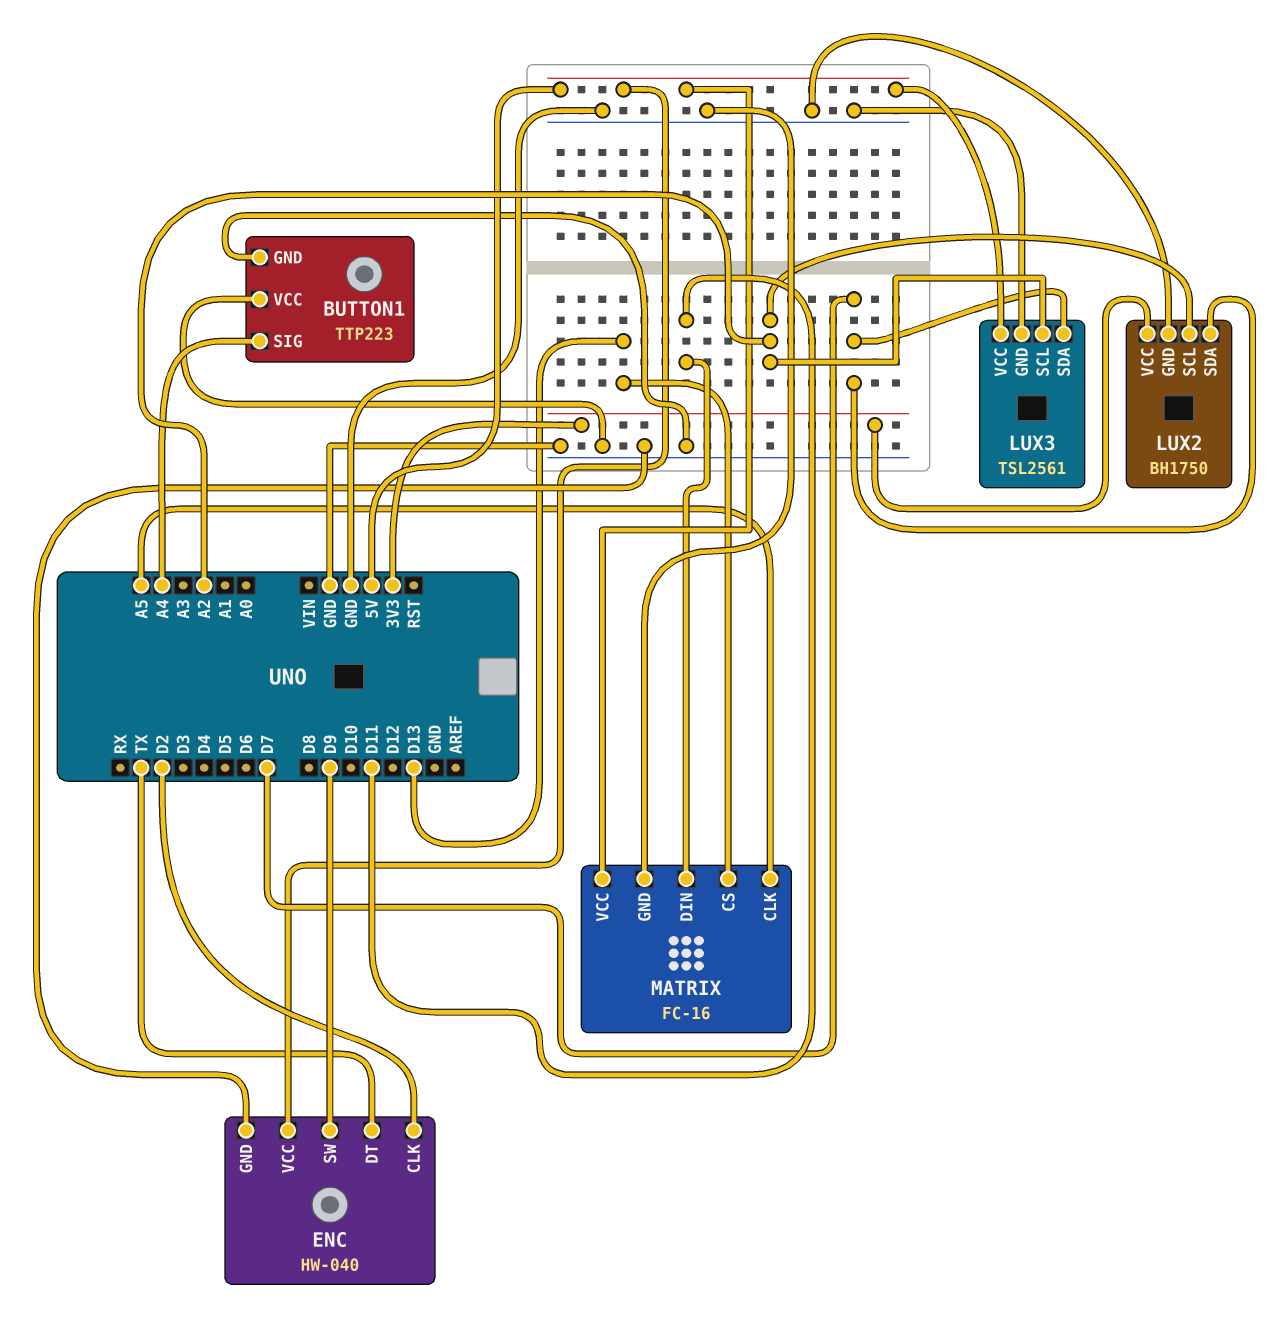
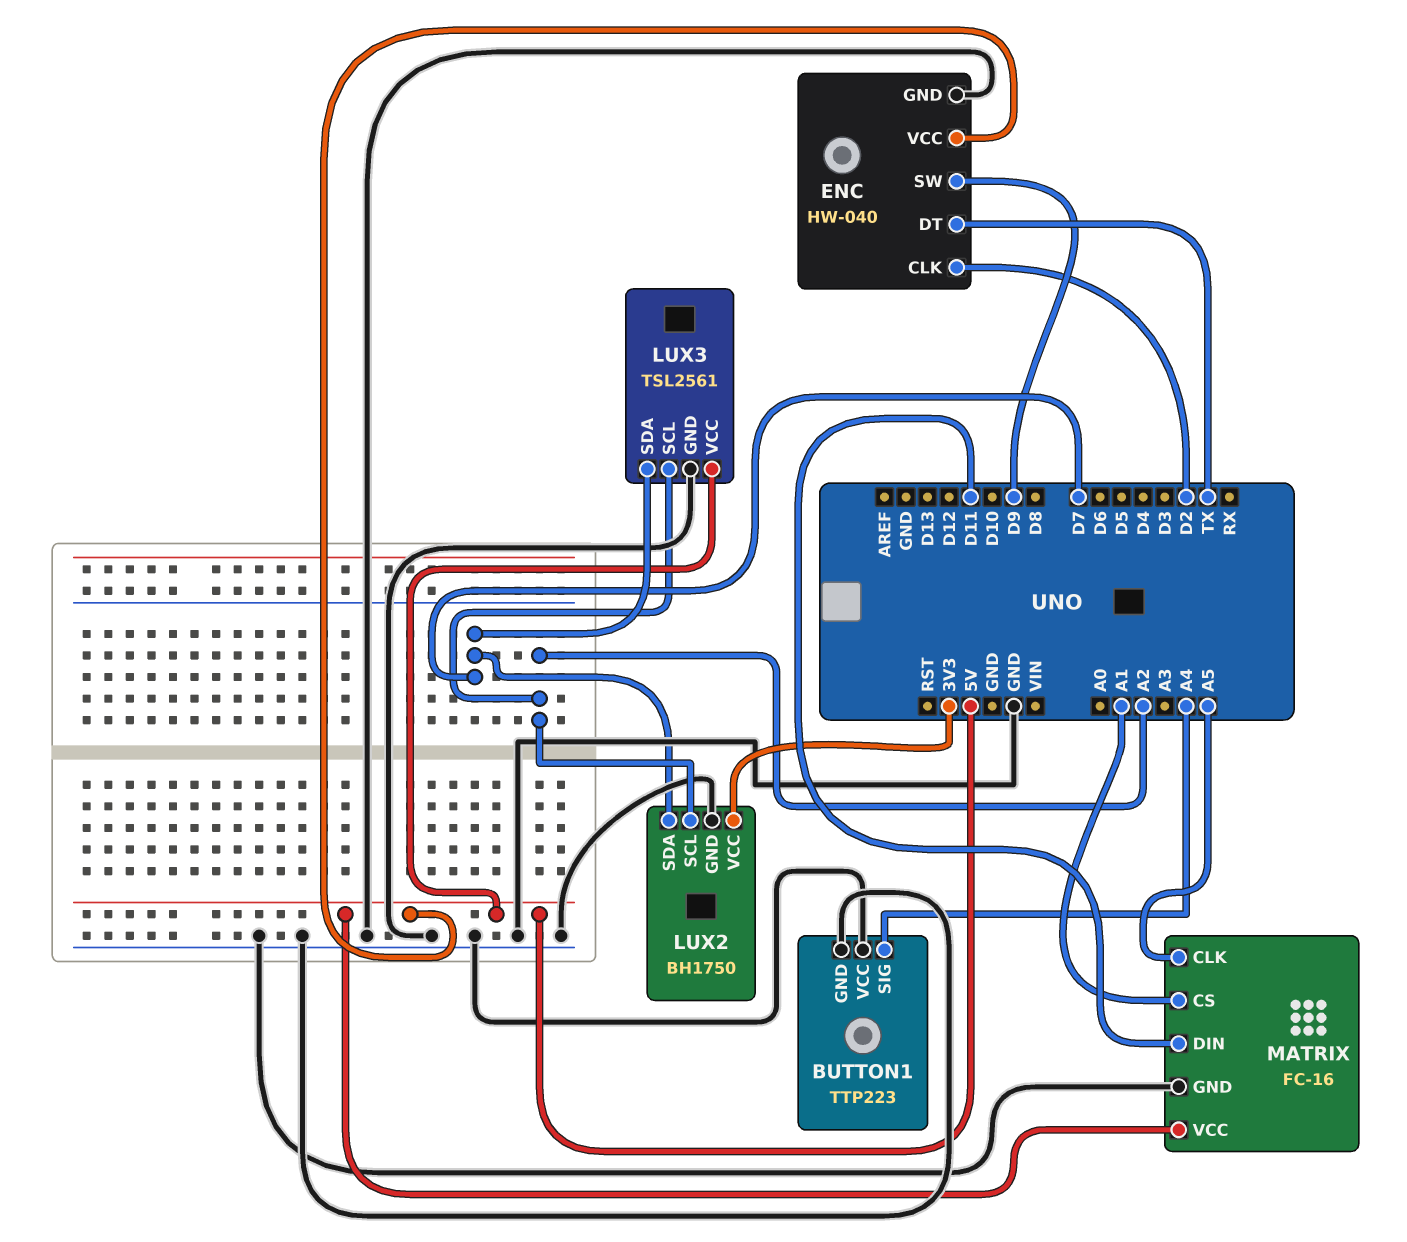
MATRIX pin CS: D13 -> A1

